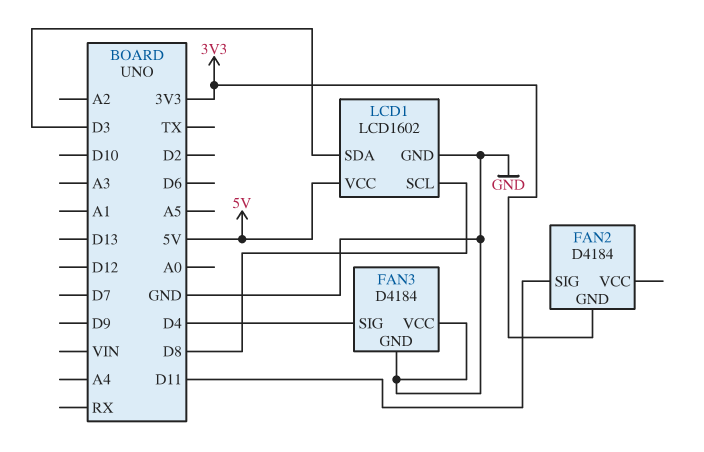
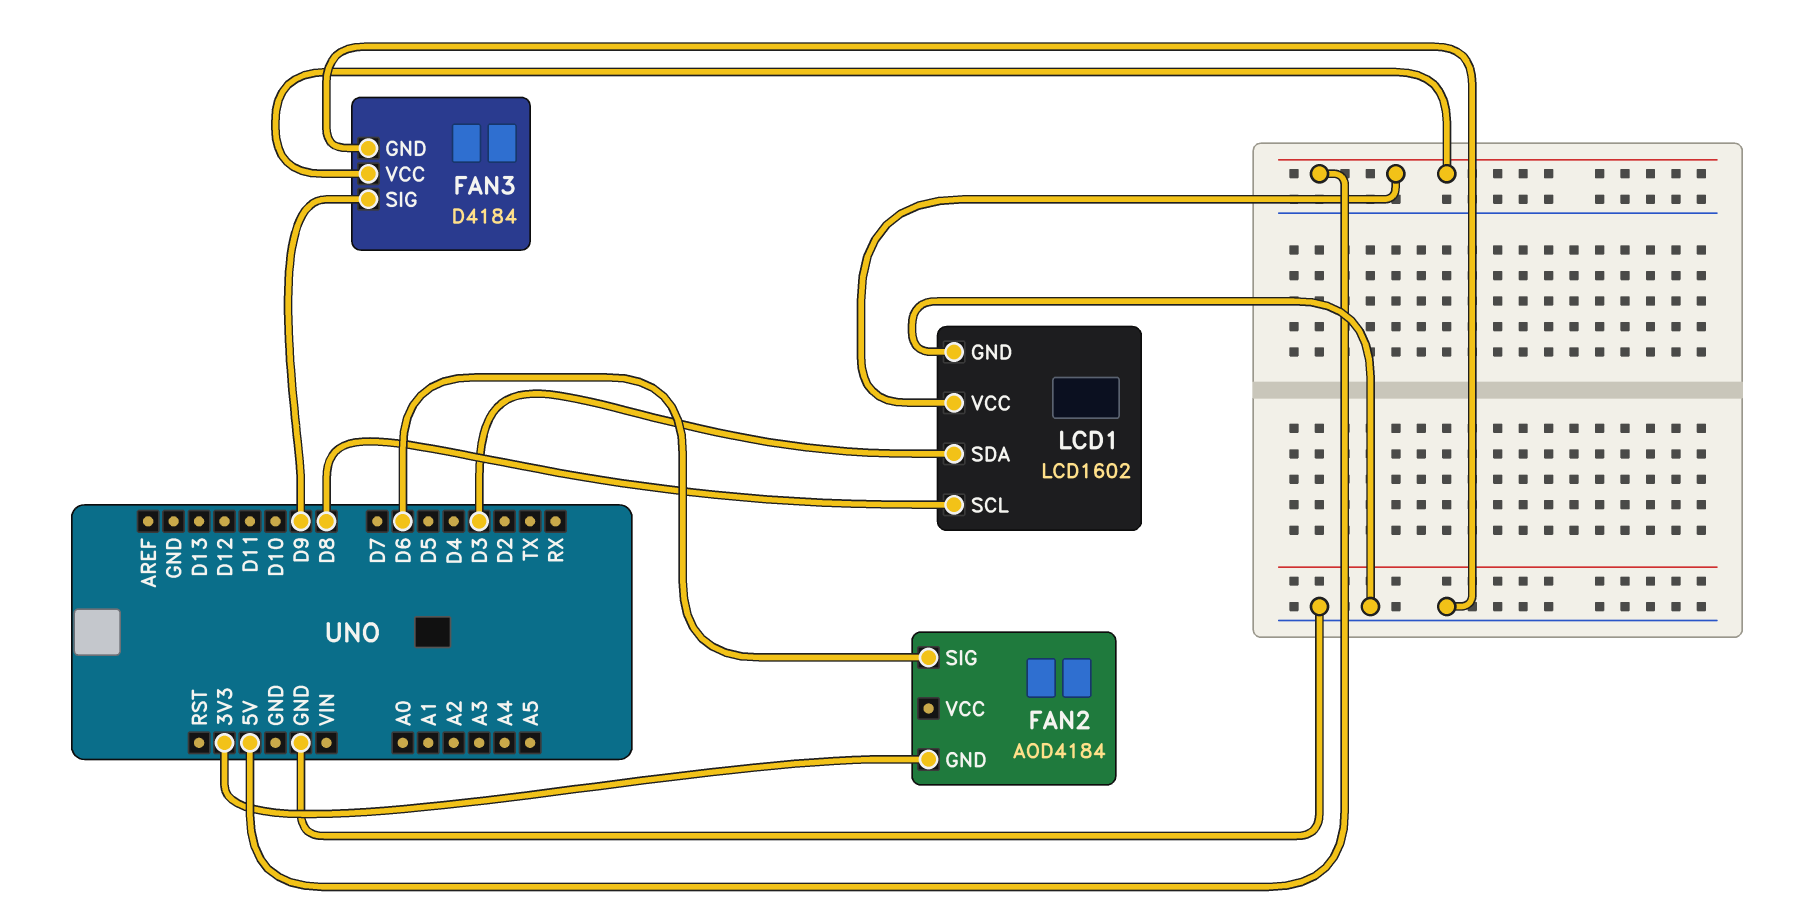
FAN2: D4184 -> AOD4184
FAN2 pin SIG: D11 -> D6
FAN3 pin SIG: D4 -> D9
FAN3 pin VCC: GND -> 5V

